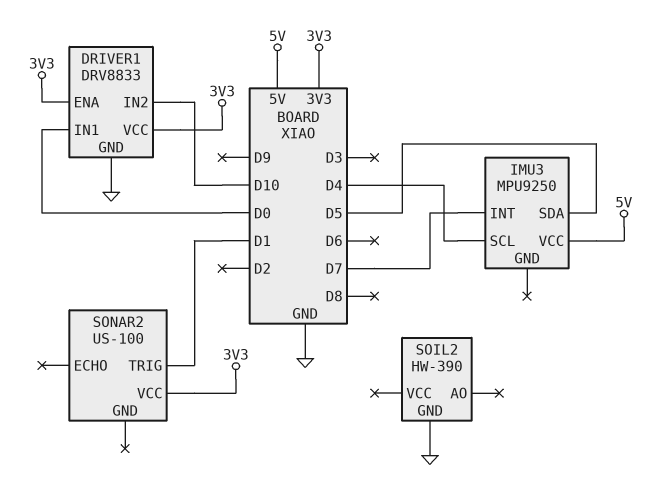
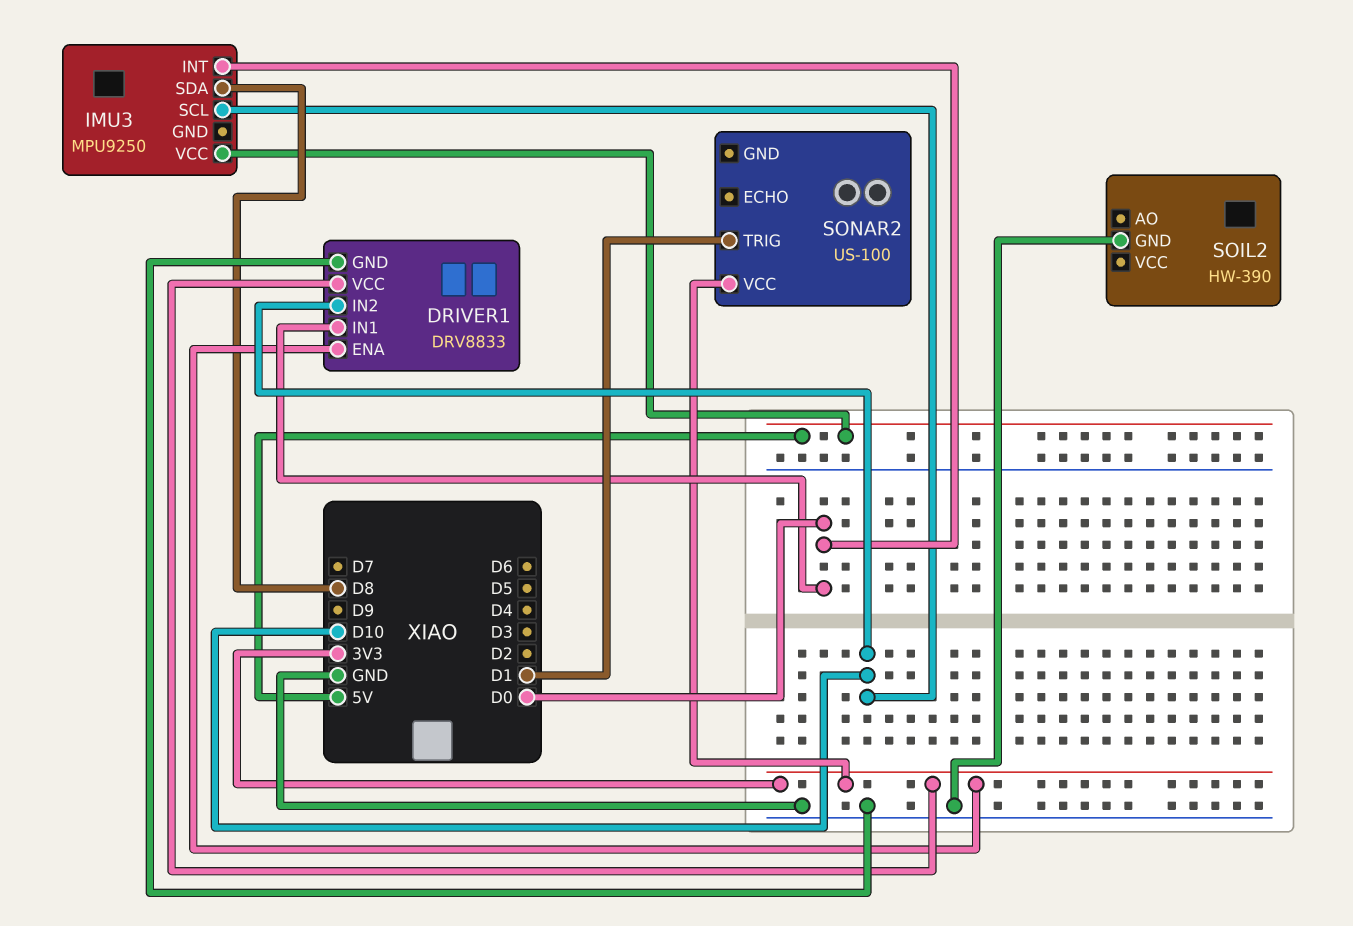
IMU3 pin INT: D7 -> D0
IMU3 pin SCL: D4 -> D10
IMU3 pin SDA: D5 -> D8

